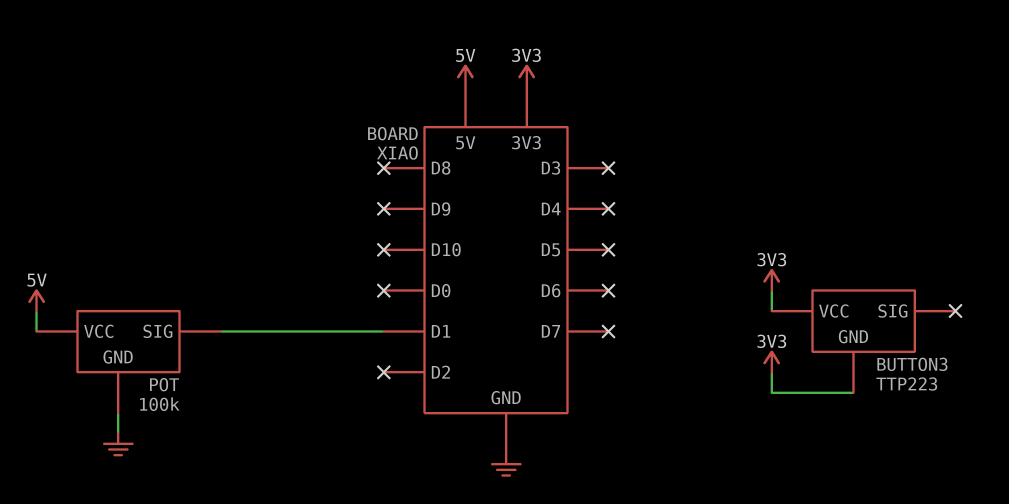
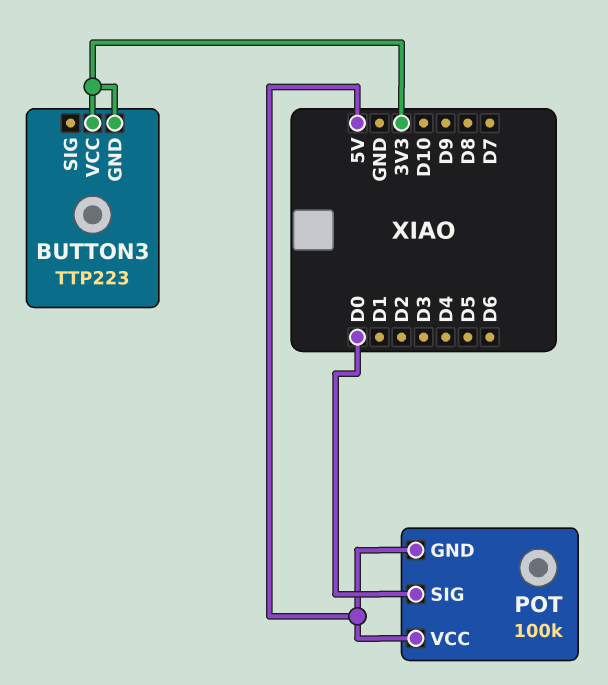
POT pin GND: GND -> 5V
POT pin SIG: D1 -> D0

